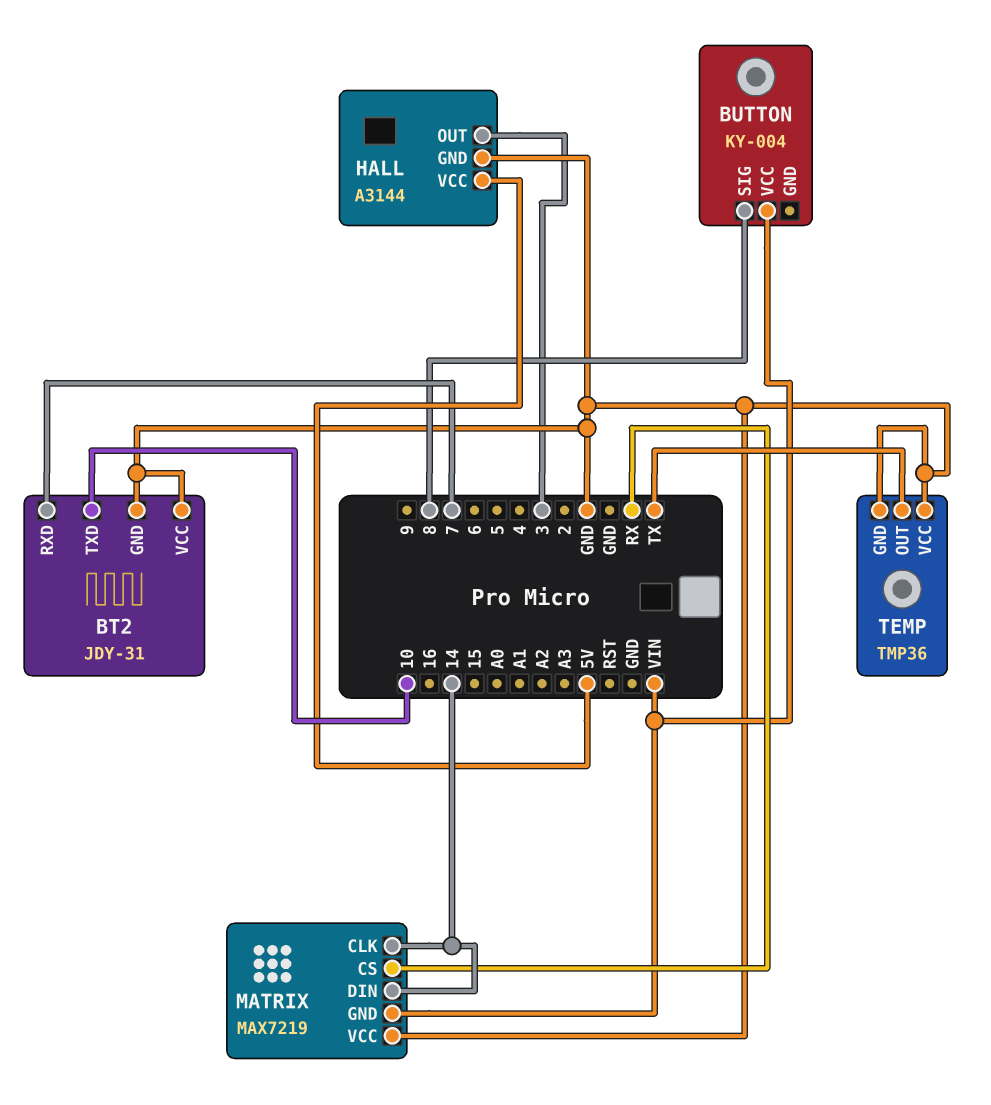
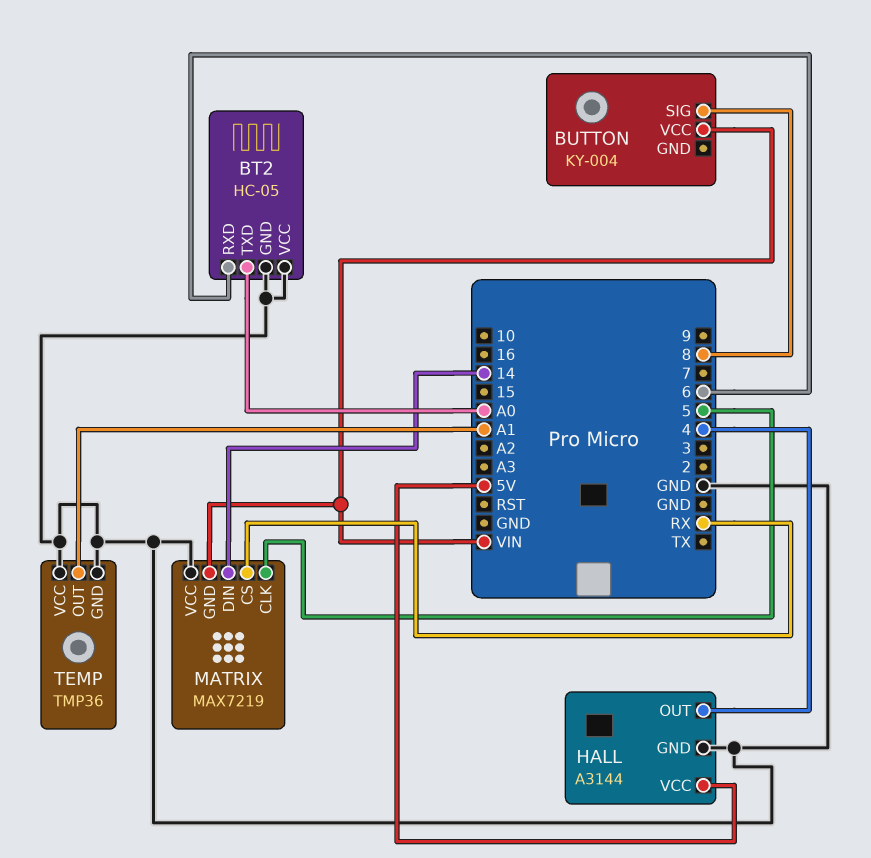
BT2: JDY-31 -> HC-05
BT2 pin RXD: 7 -> 6
BT2 pin TXD: 10 -> A0
HALL pin OUT: 3 -> 4
MATRIX pin CLK: 14 -> 5
TEMP pin OUT: TX -> A1

